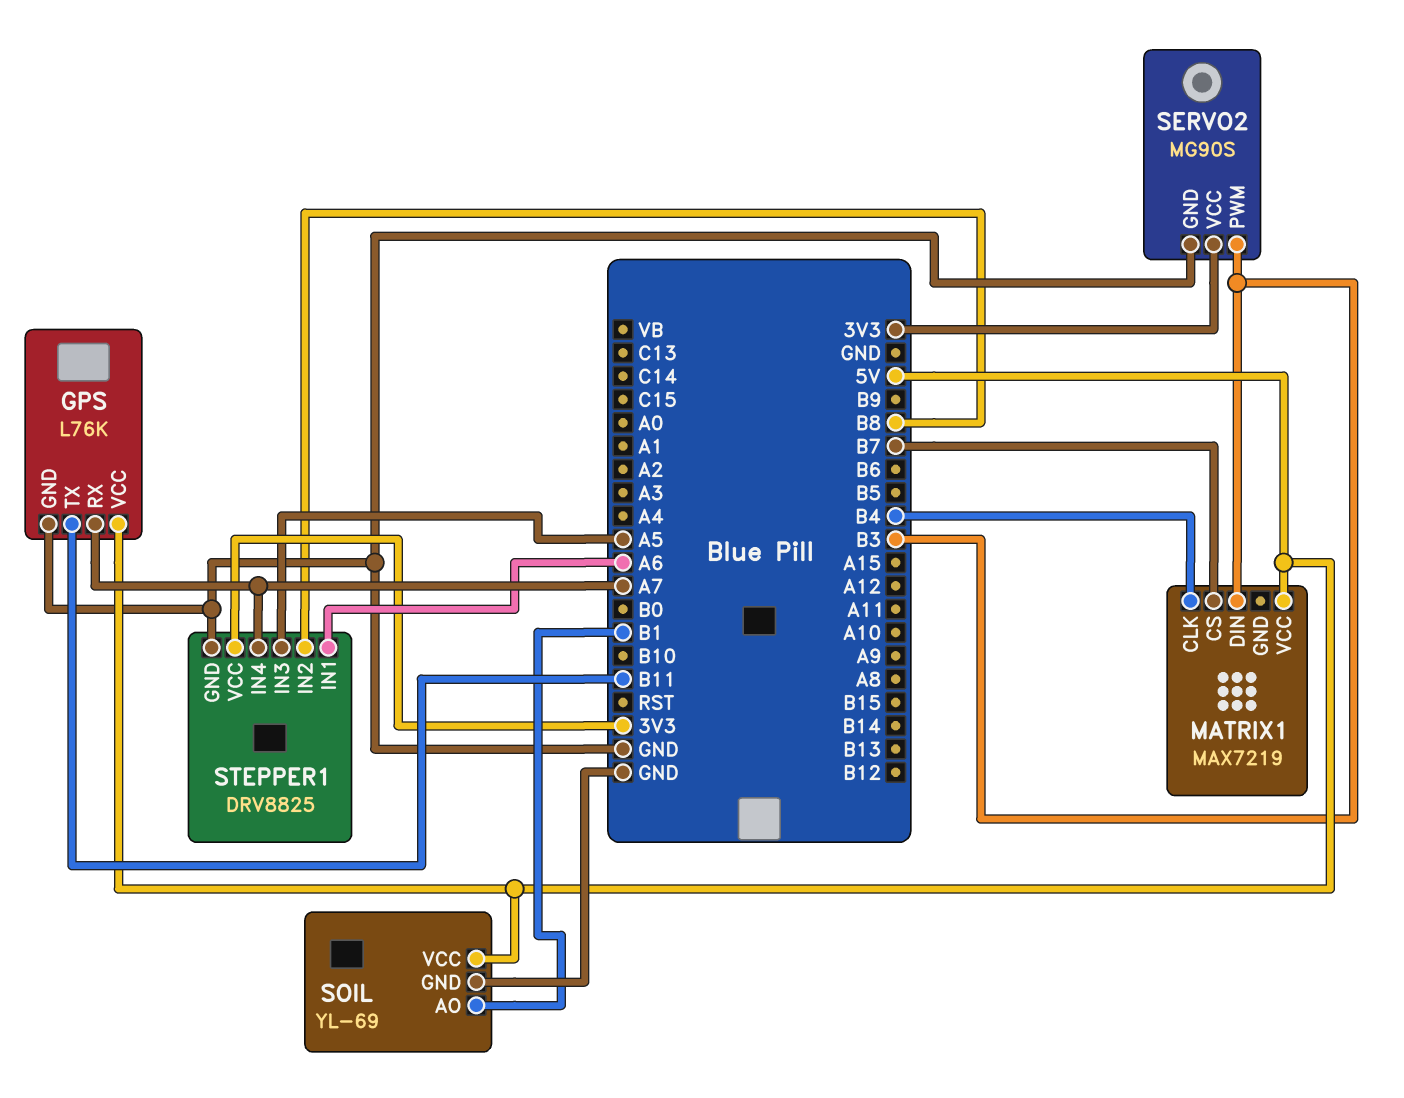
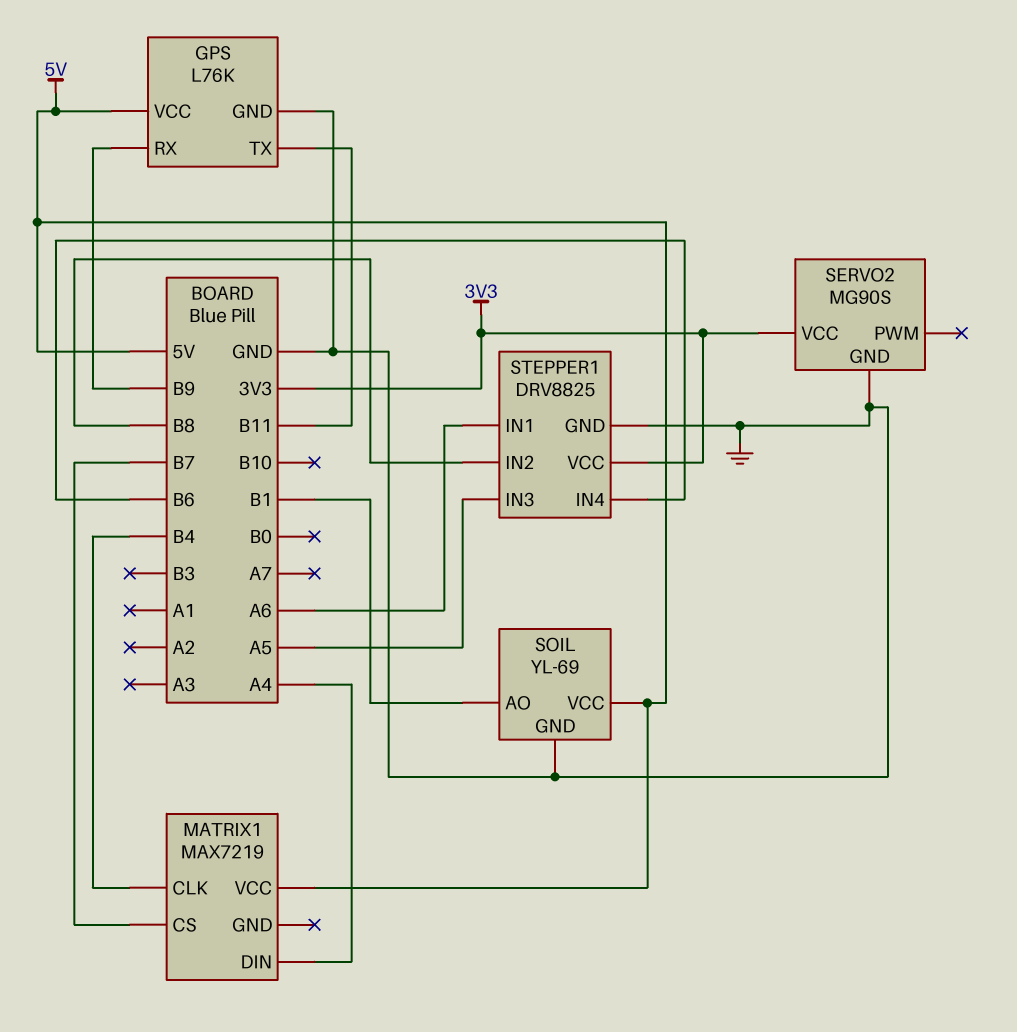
GPS pin RX: A7 -> B9
MATRIX1 pin DIN: B3 -> A4
SERVO2 pin PWM: B3 -> none
STEPPER1 pin IN4: A7 -> B6

